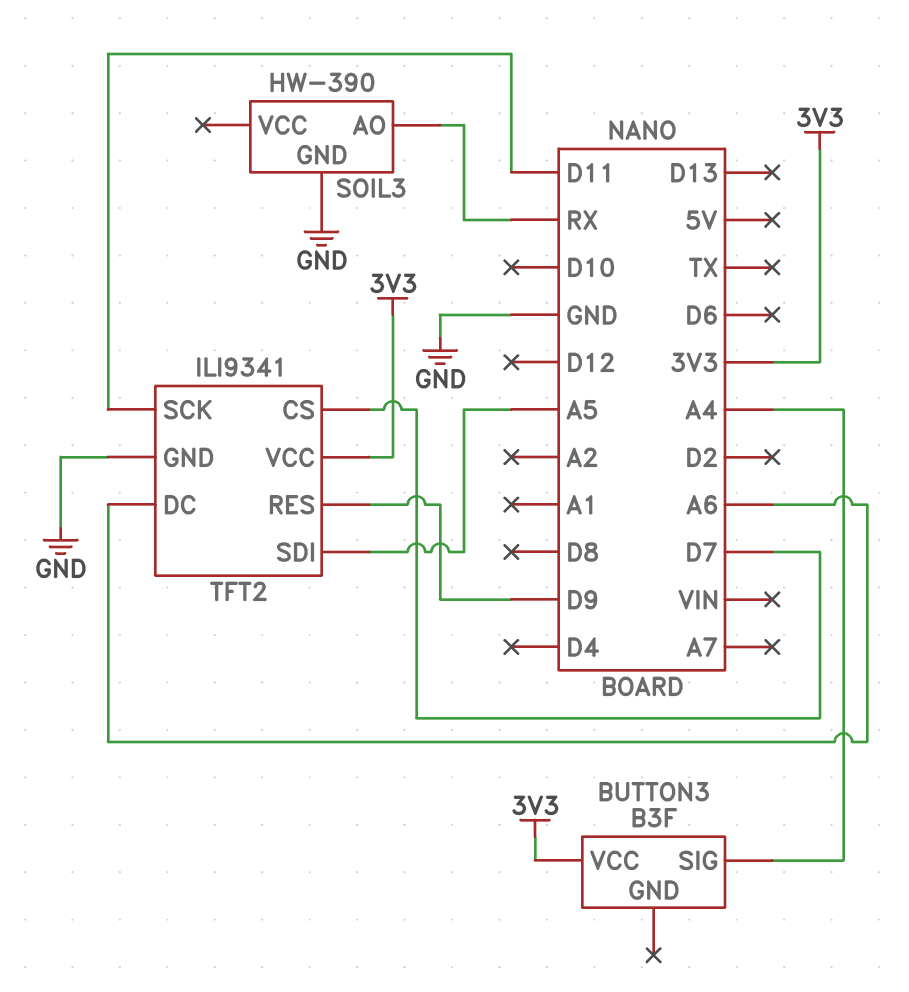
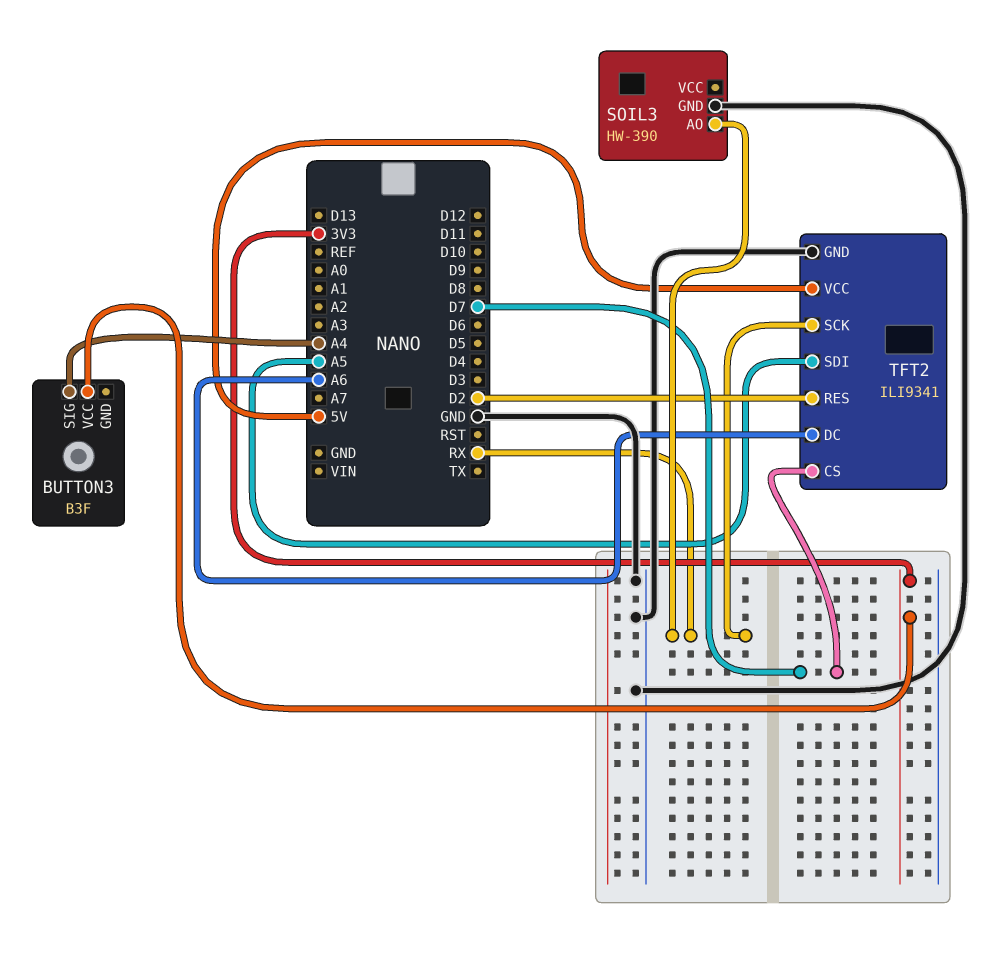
TFT2 pin RES: D9 -> D2
TFT2 pin SCK: D11 -> RX
TFT2 pin VCC: 3V3 -> 5V

